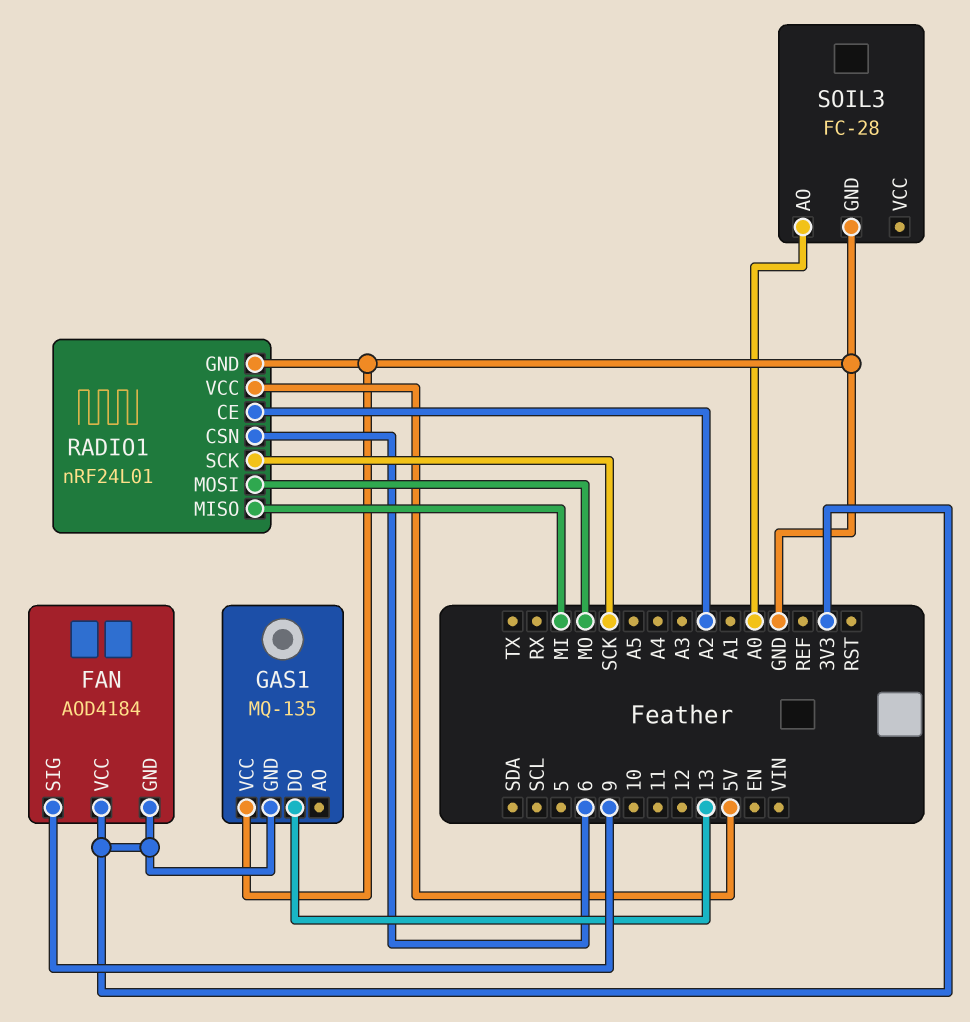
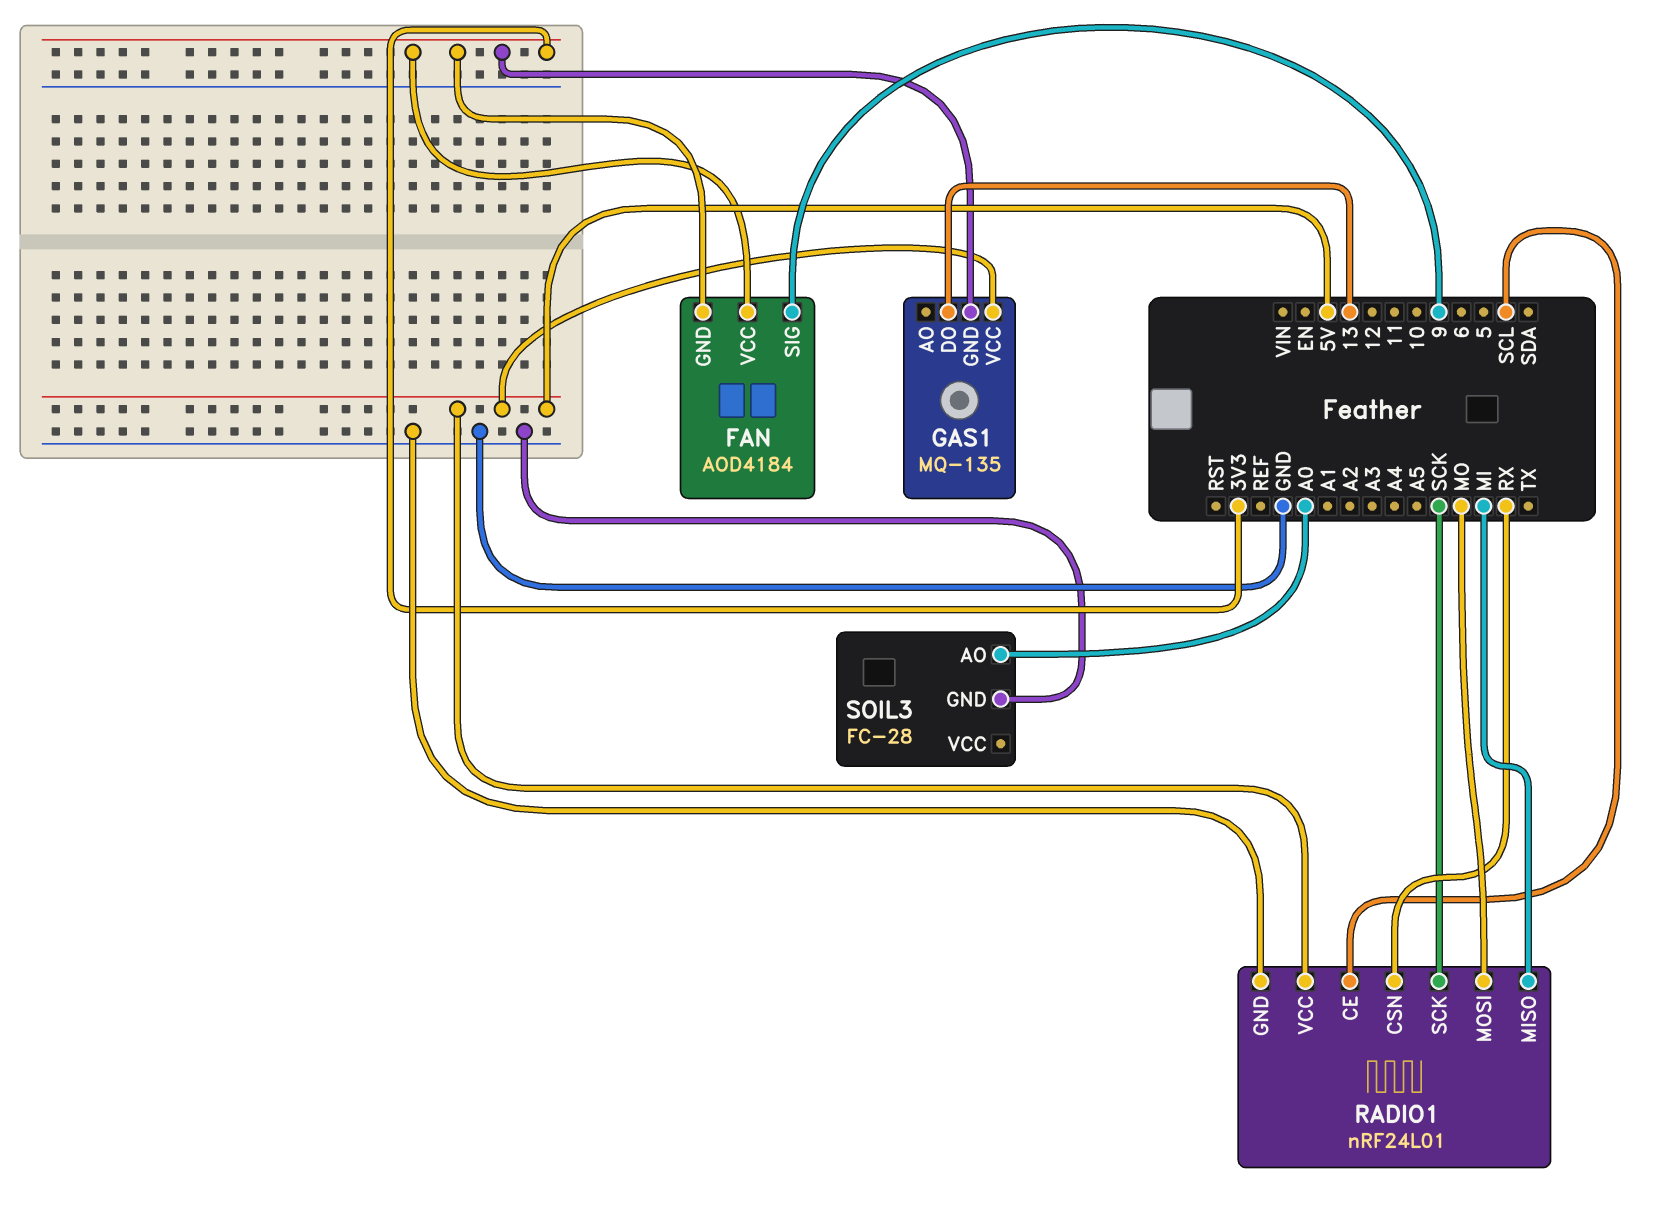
GAS1 pin VCC: GND -> 5V
RADIO1 pin CE: A2 -> SCL
RADIO1 pin CSN: 6 -> RX

